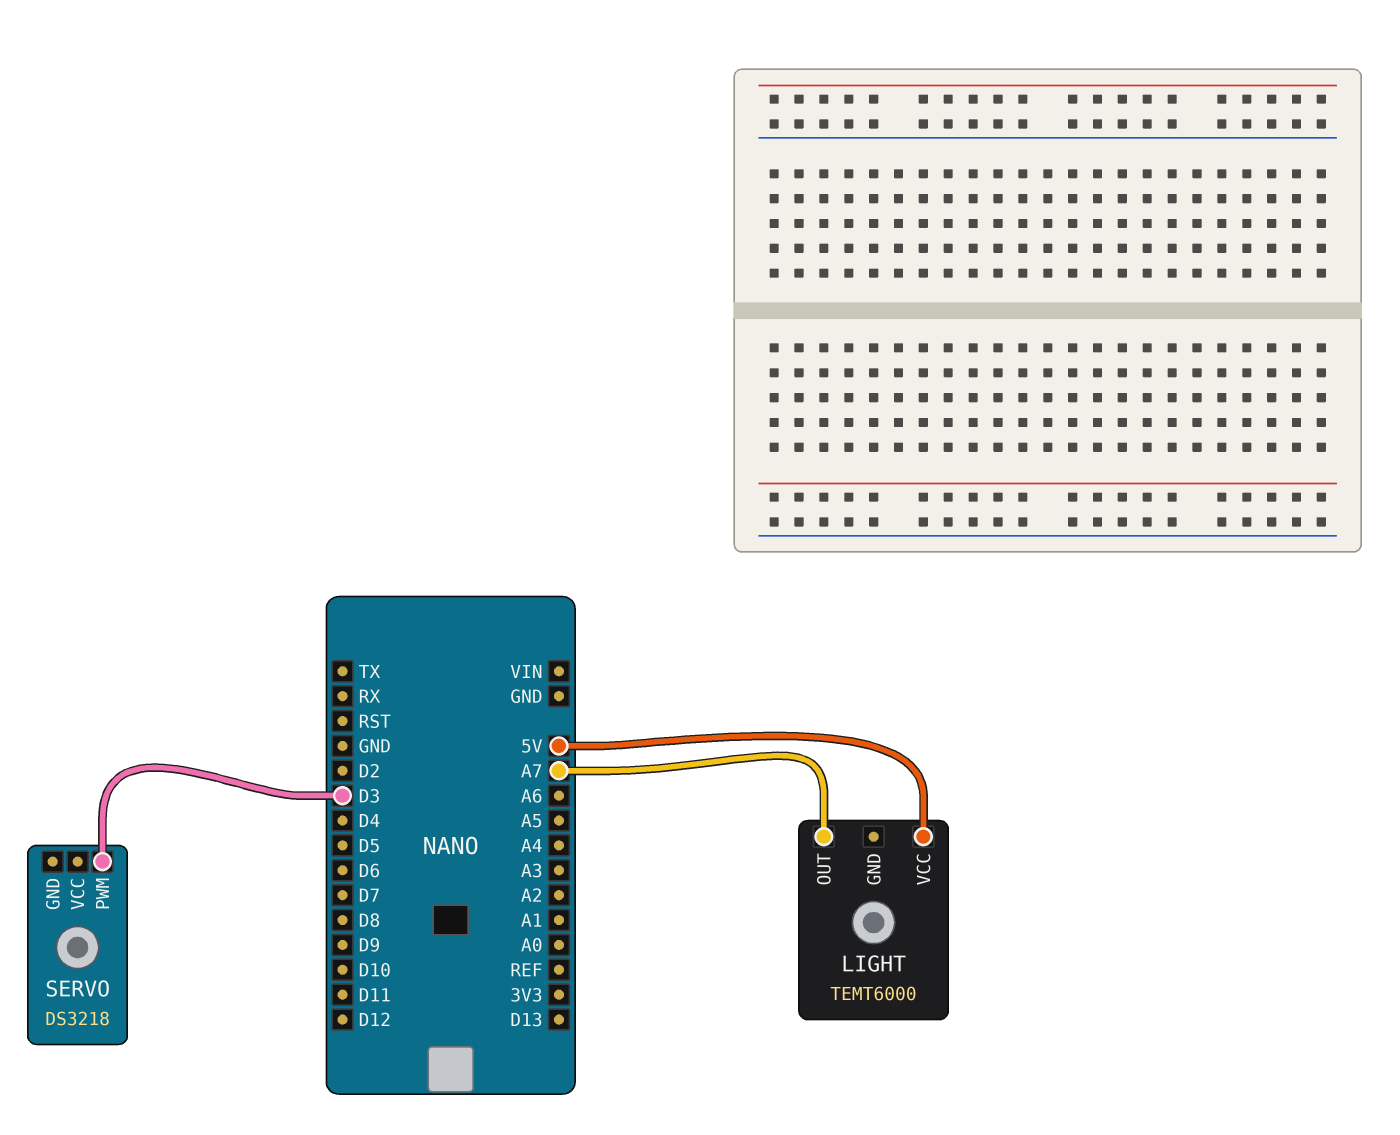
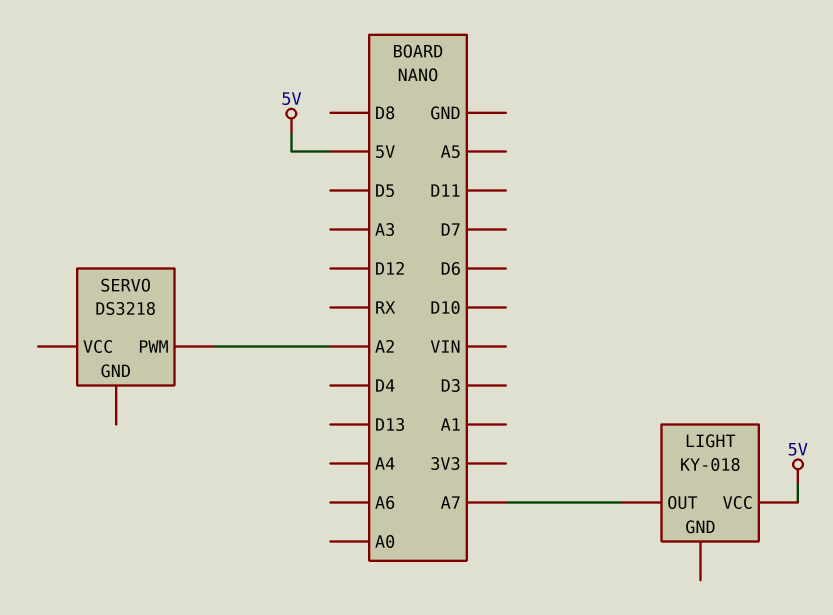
LIGHT: TEMT6000 -> KY-018
SERVO pin PWM: D3 -> A2

